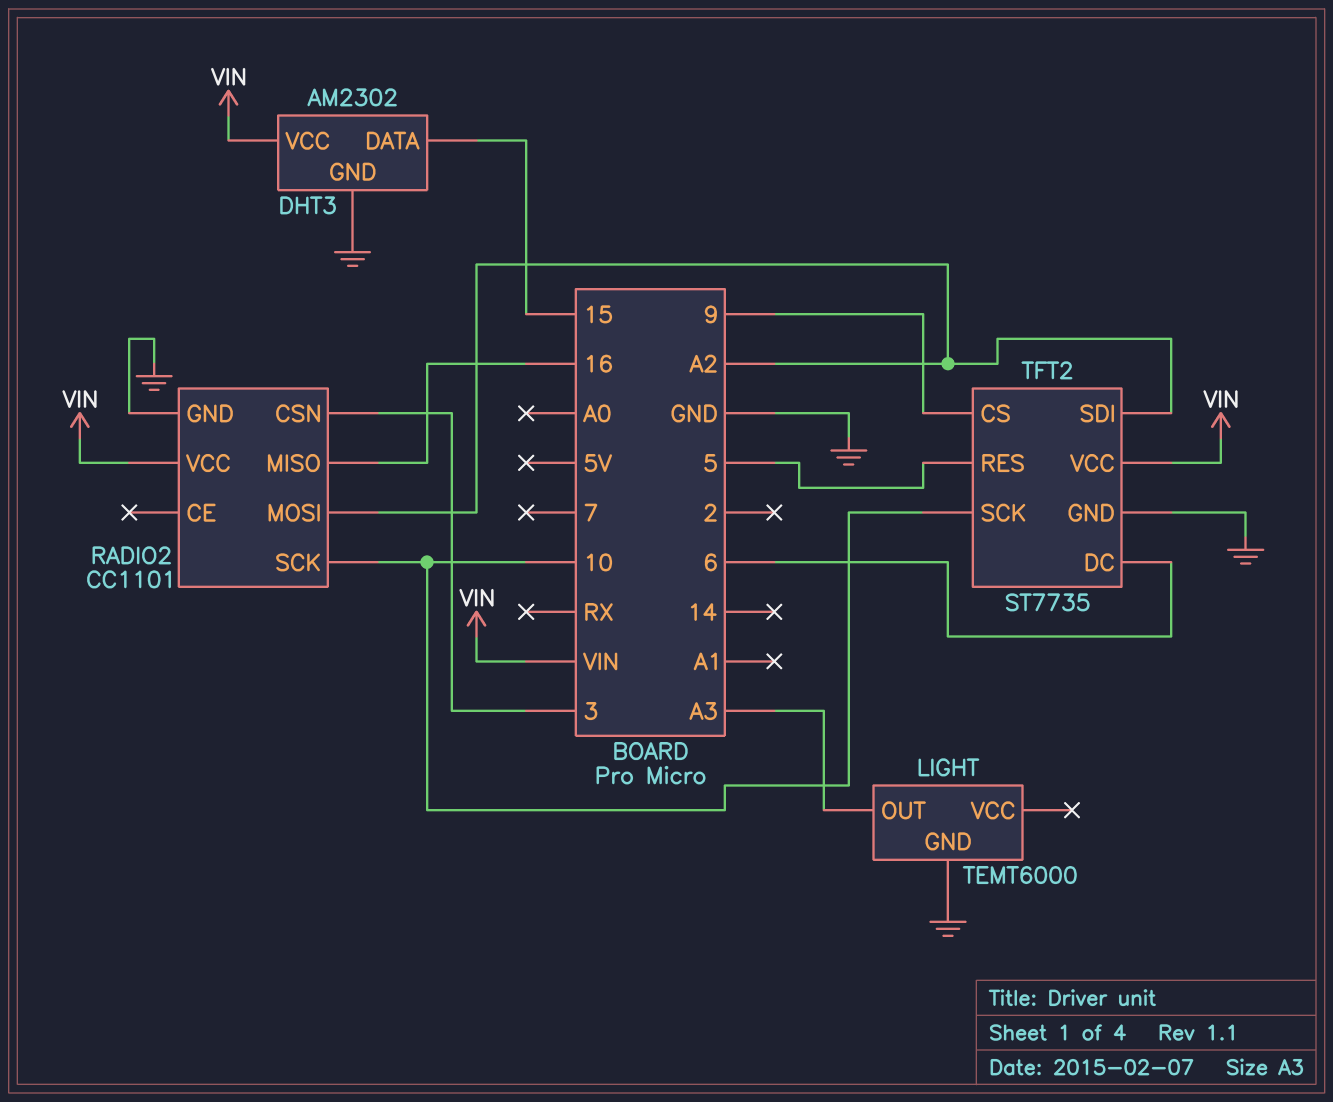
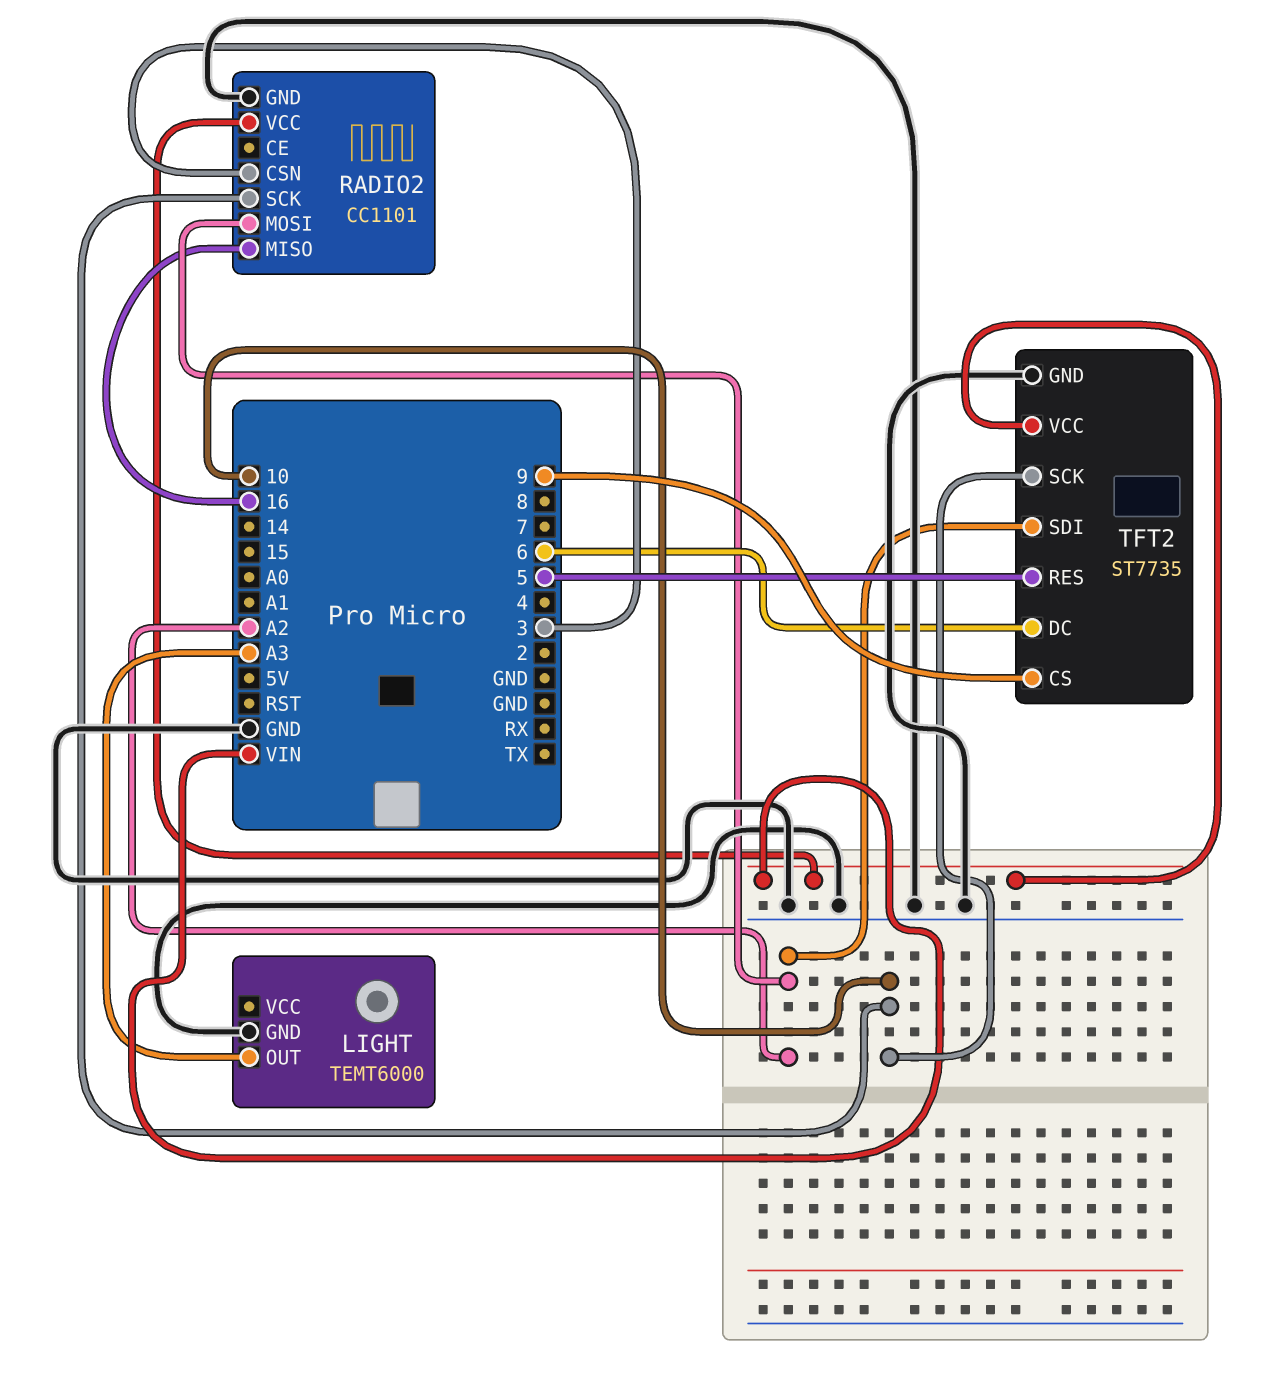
DHT3: AM2302 -> none
DHT3 pin DATA: 15 -> none
DHT3 pin GND: GND -> none
DHT3 pin VCC: VIN -> none

